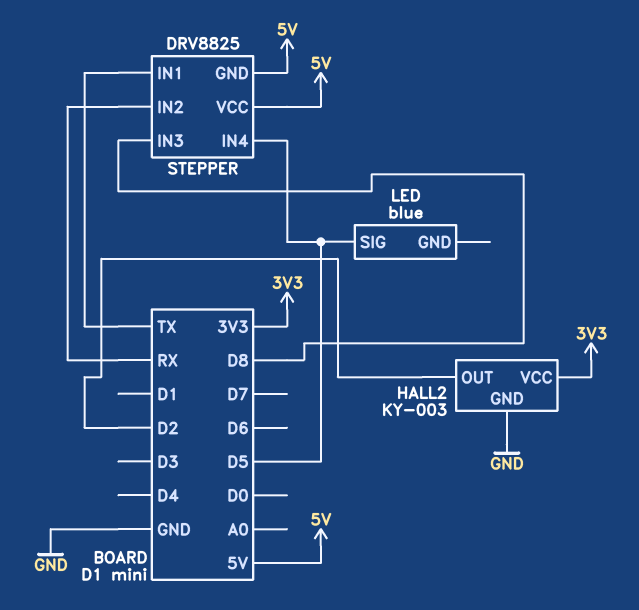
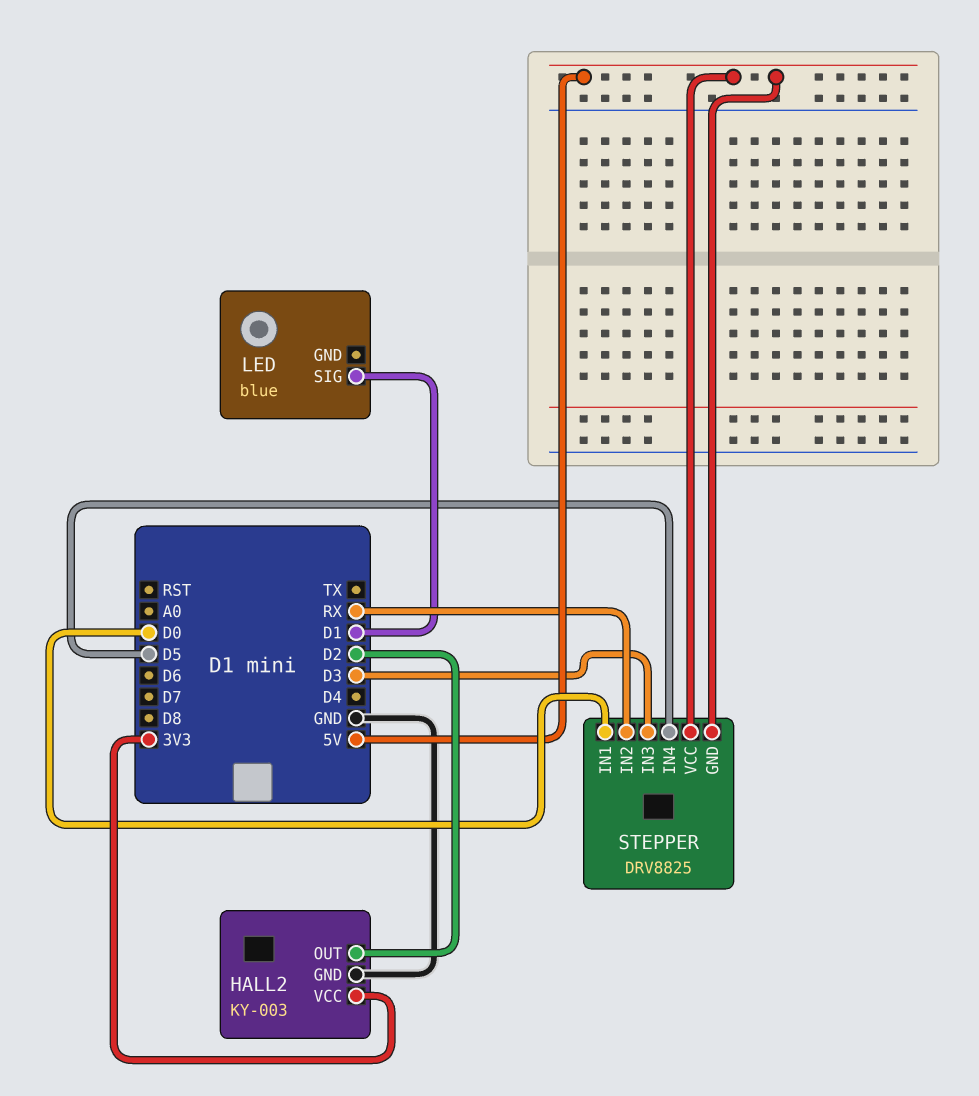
LED pin SIG: D5 -> D1
STEPPER pin IN1: TX -> D0
STEPPER pin IN3: D8 -> D3

